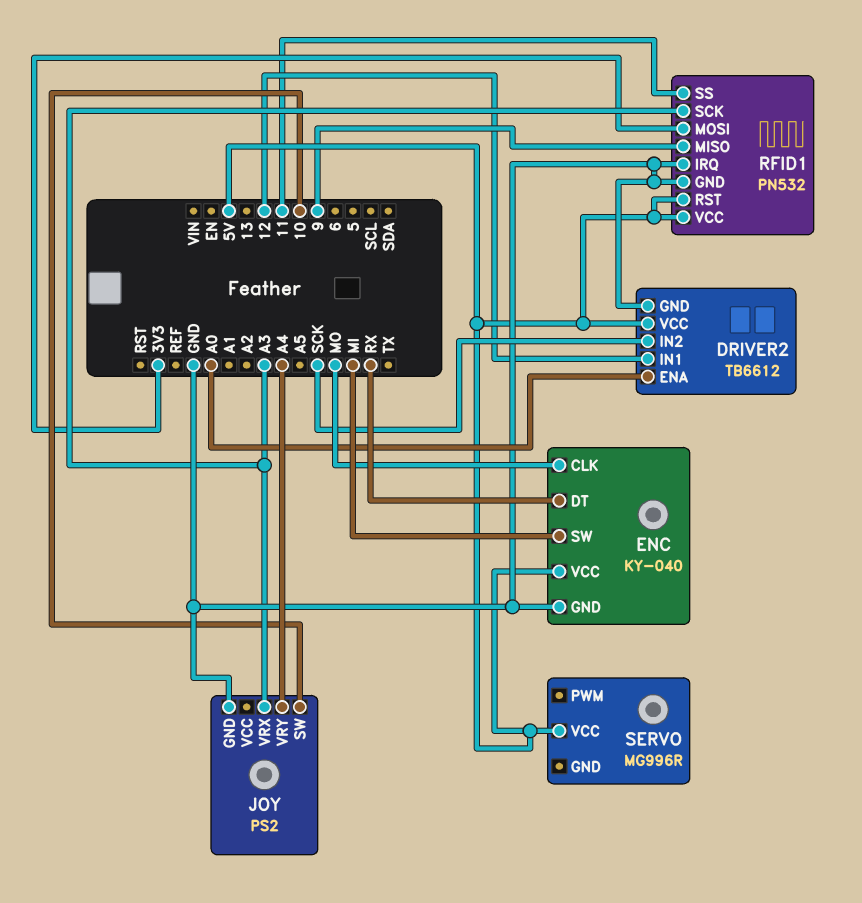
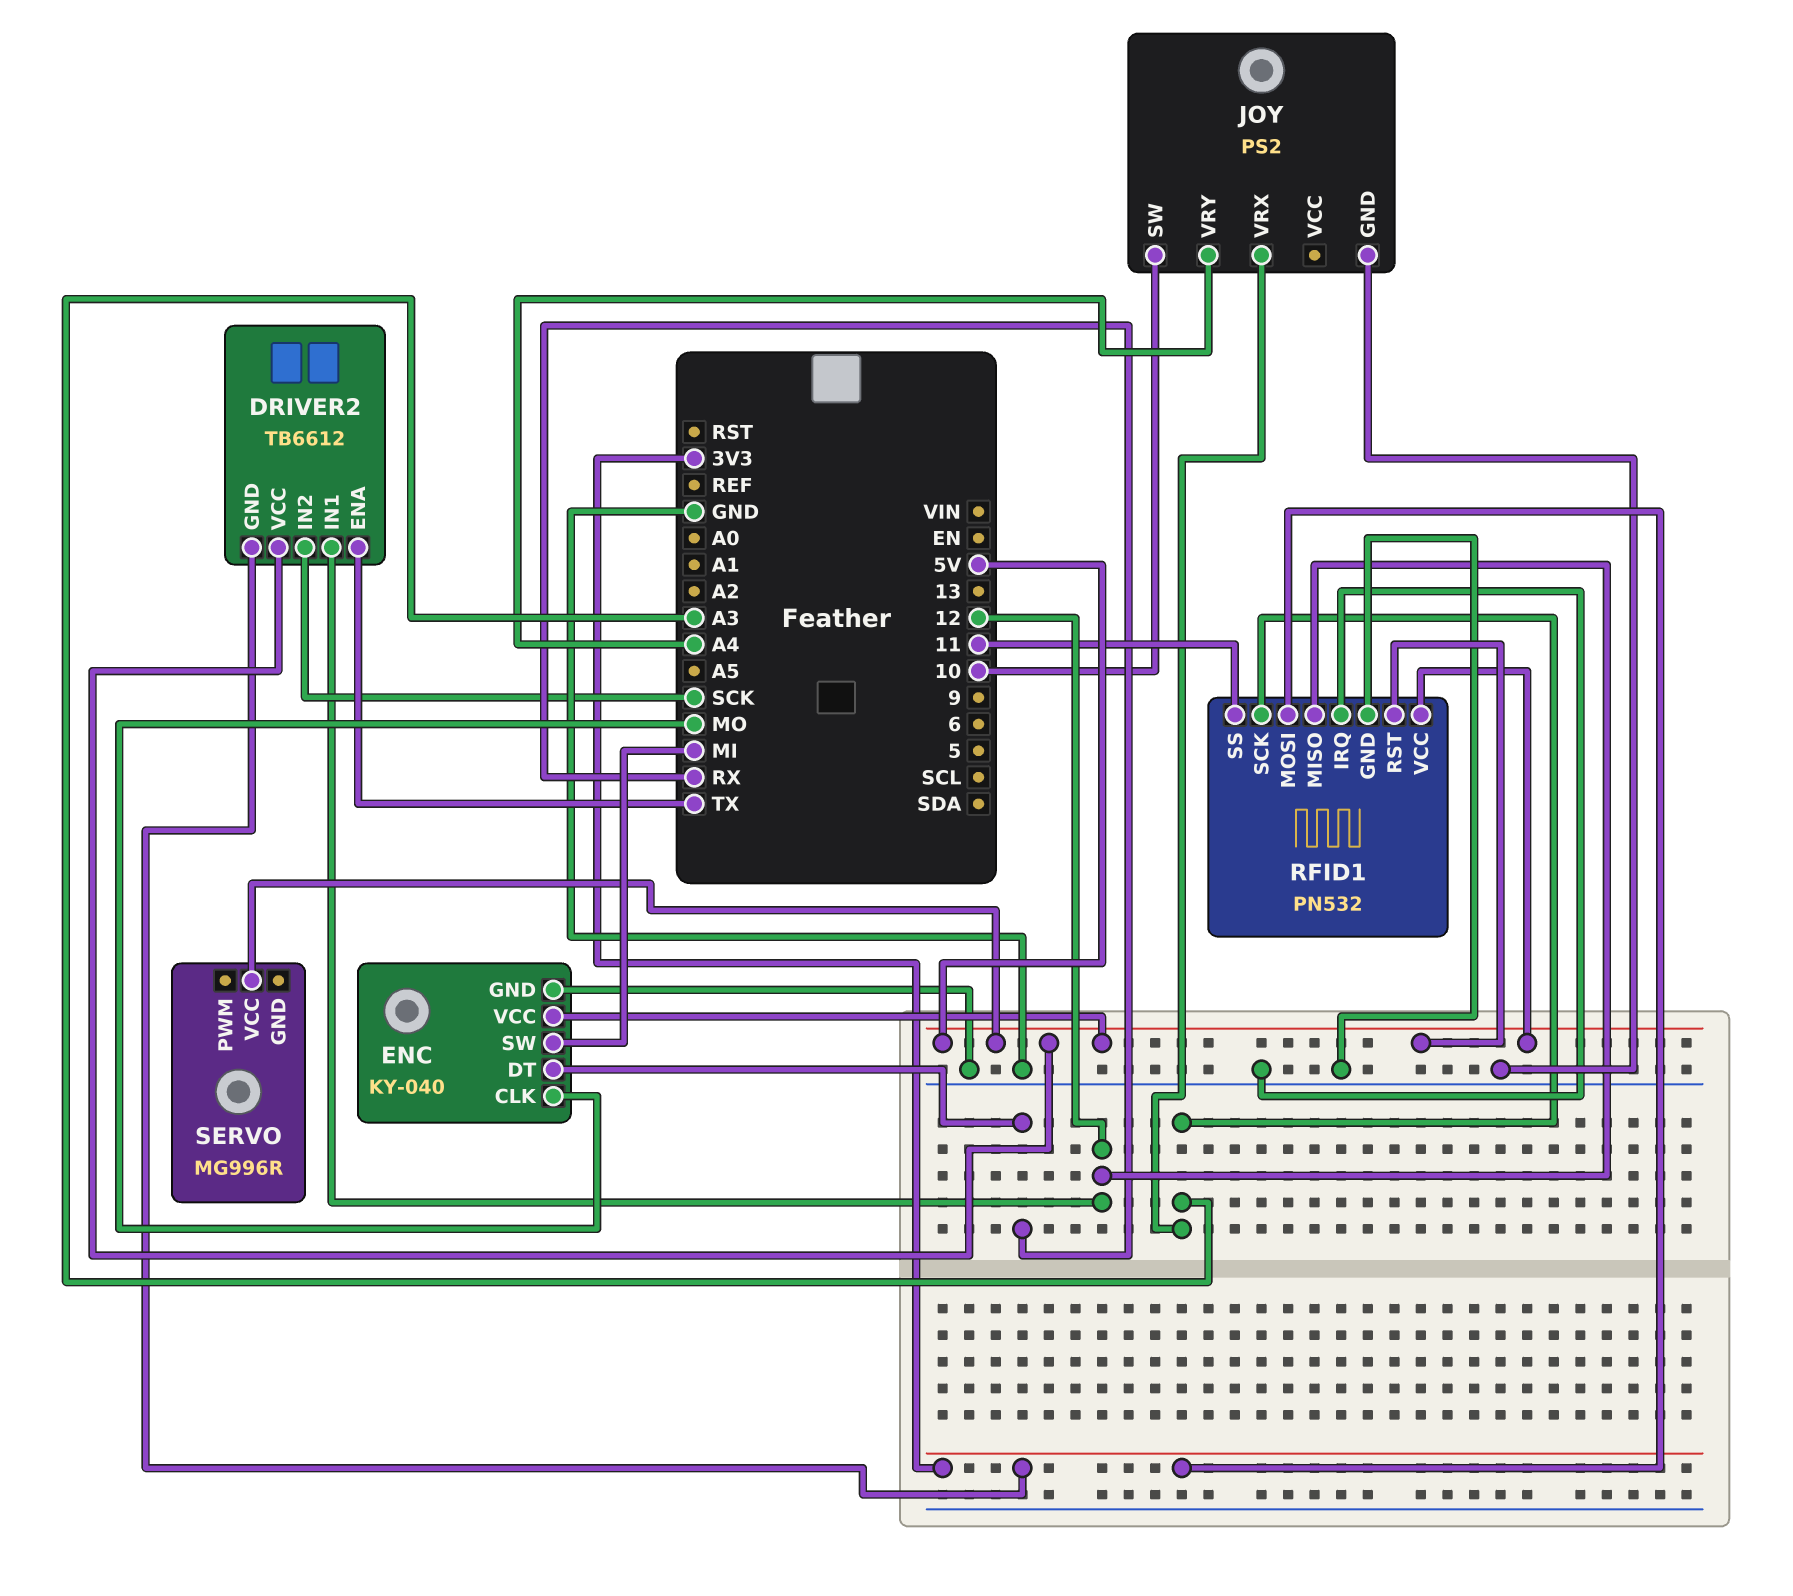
DRIVER2 pin ENA: A0 -> TX
DRIVER2 pin GND: GND -> 3V3
RFID1 pin MISO: 9 -> 12

